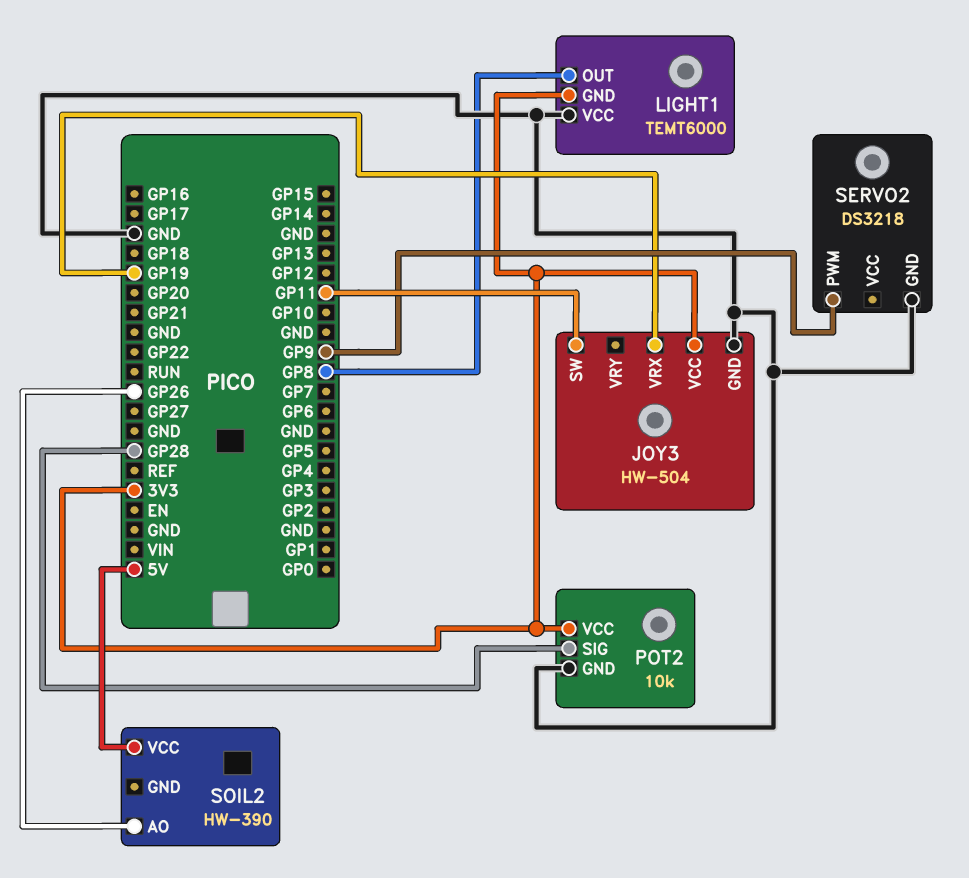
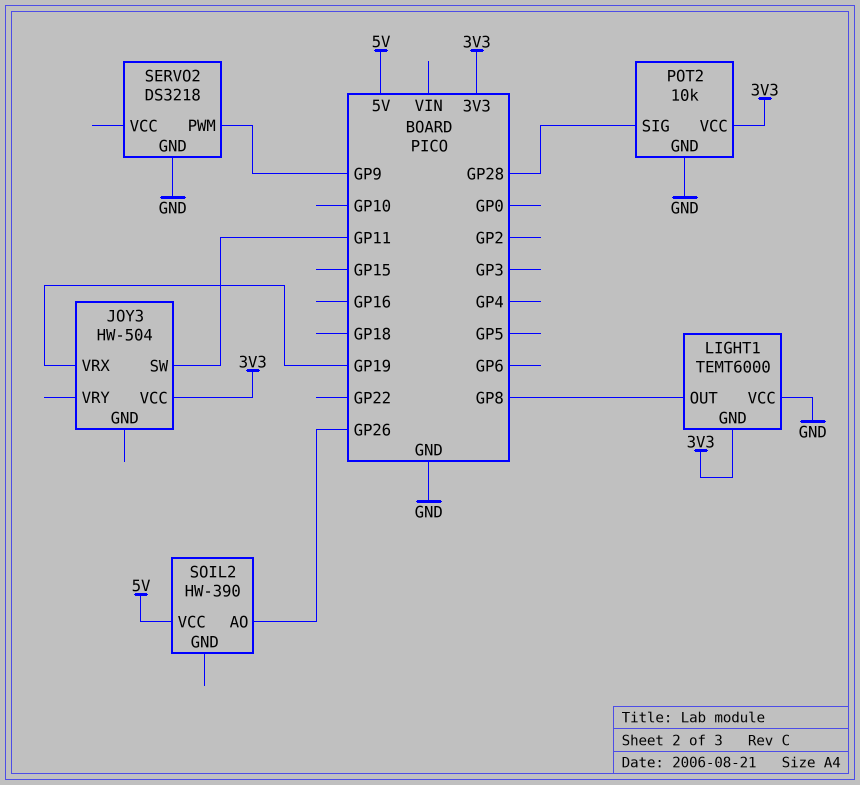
JOY3 pin GND: GND -> none

